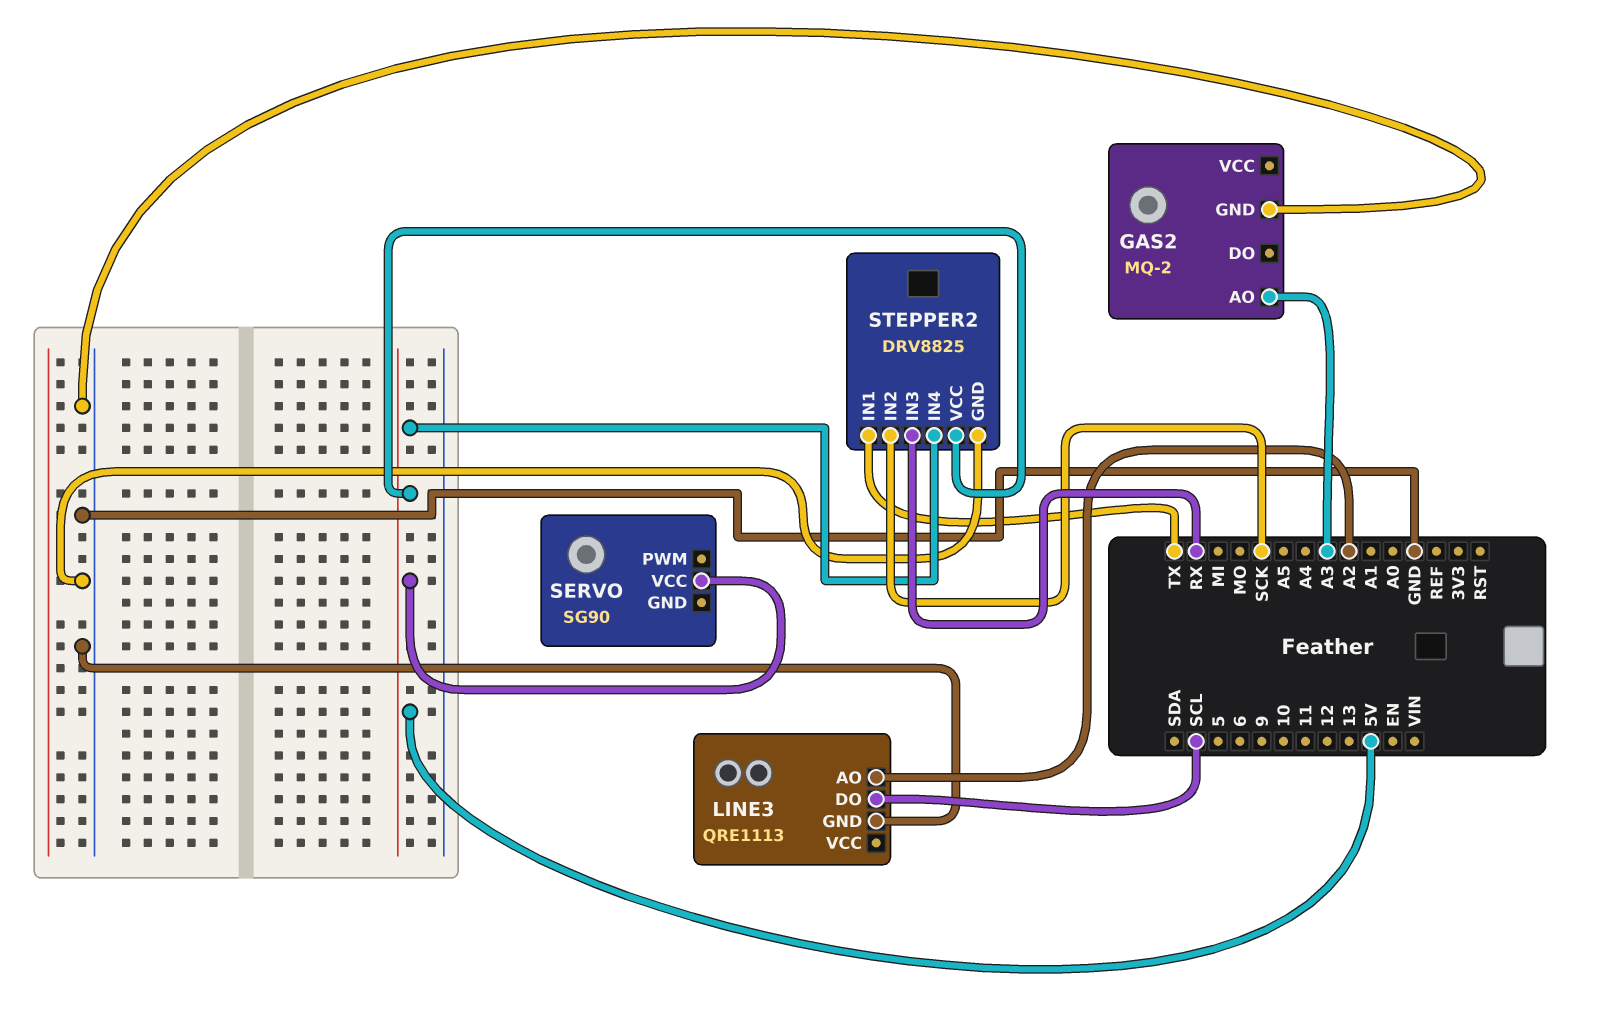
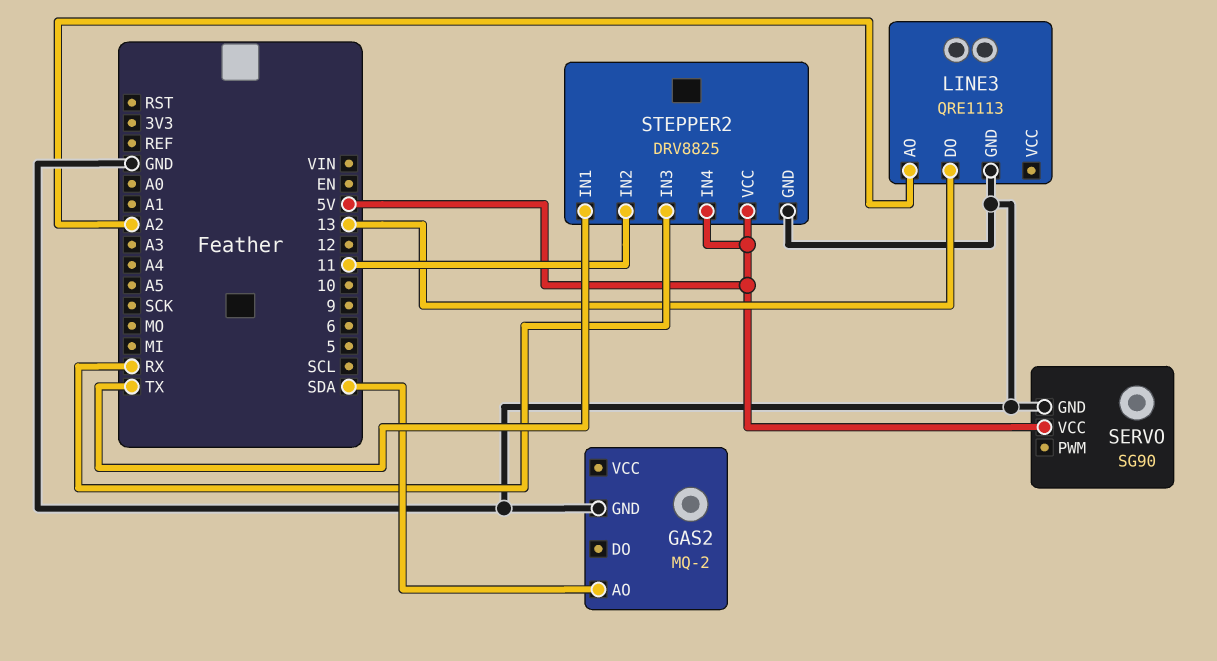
GAS2 pin AO: A3 -> SDA
LINE3 pin DO: SCL -> 13
SERVO pin GND: none -> GND
STEPPER2 pin IN2: SCK -> 11

